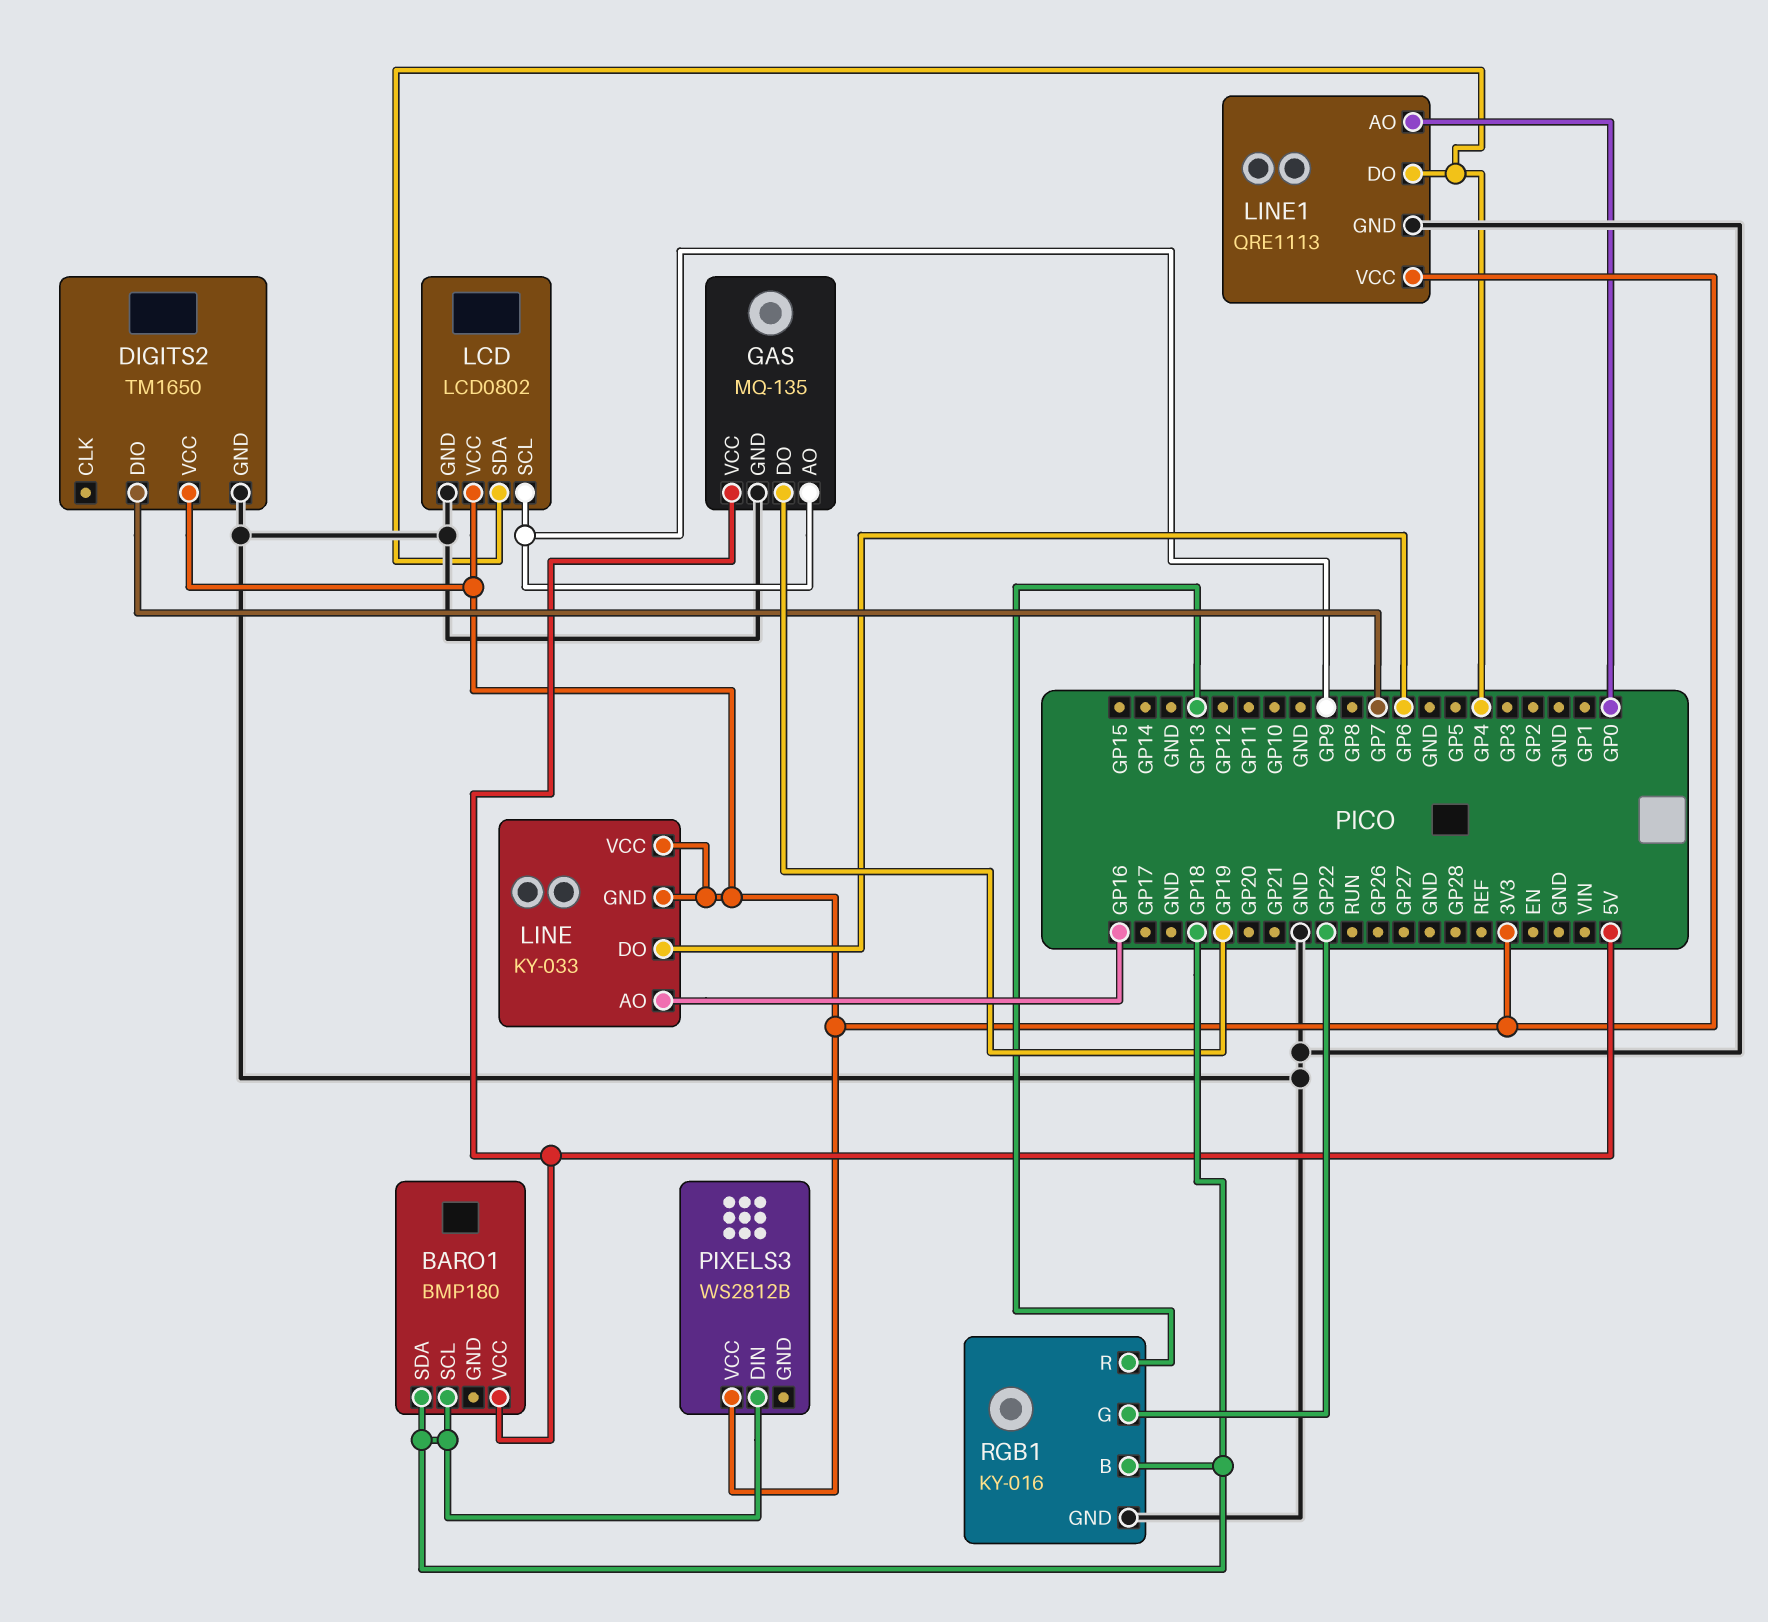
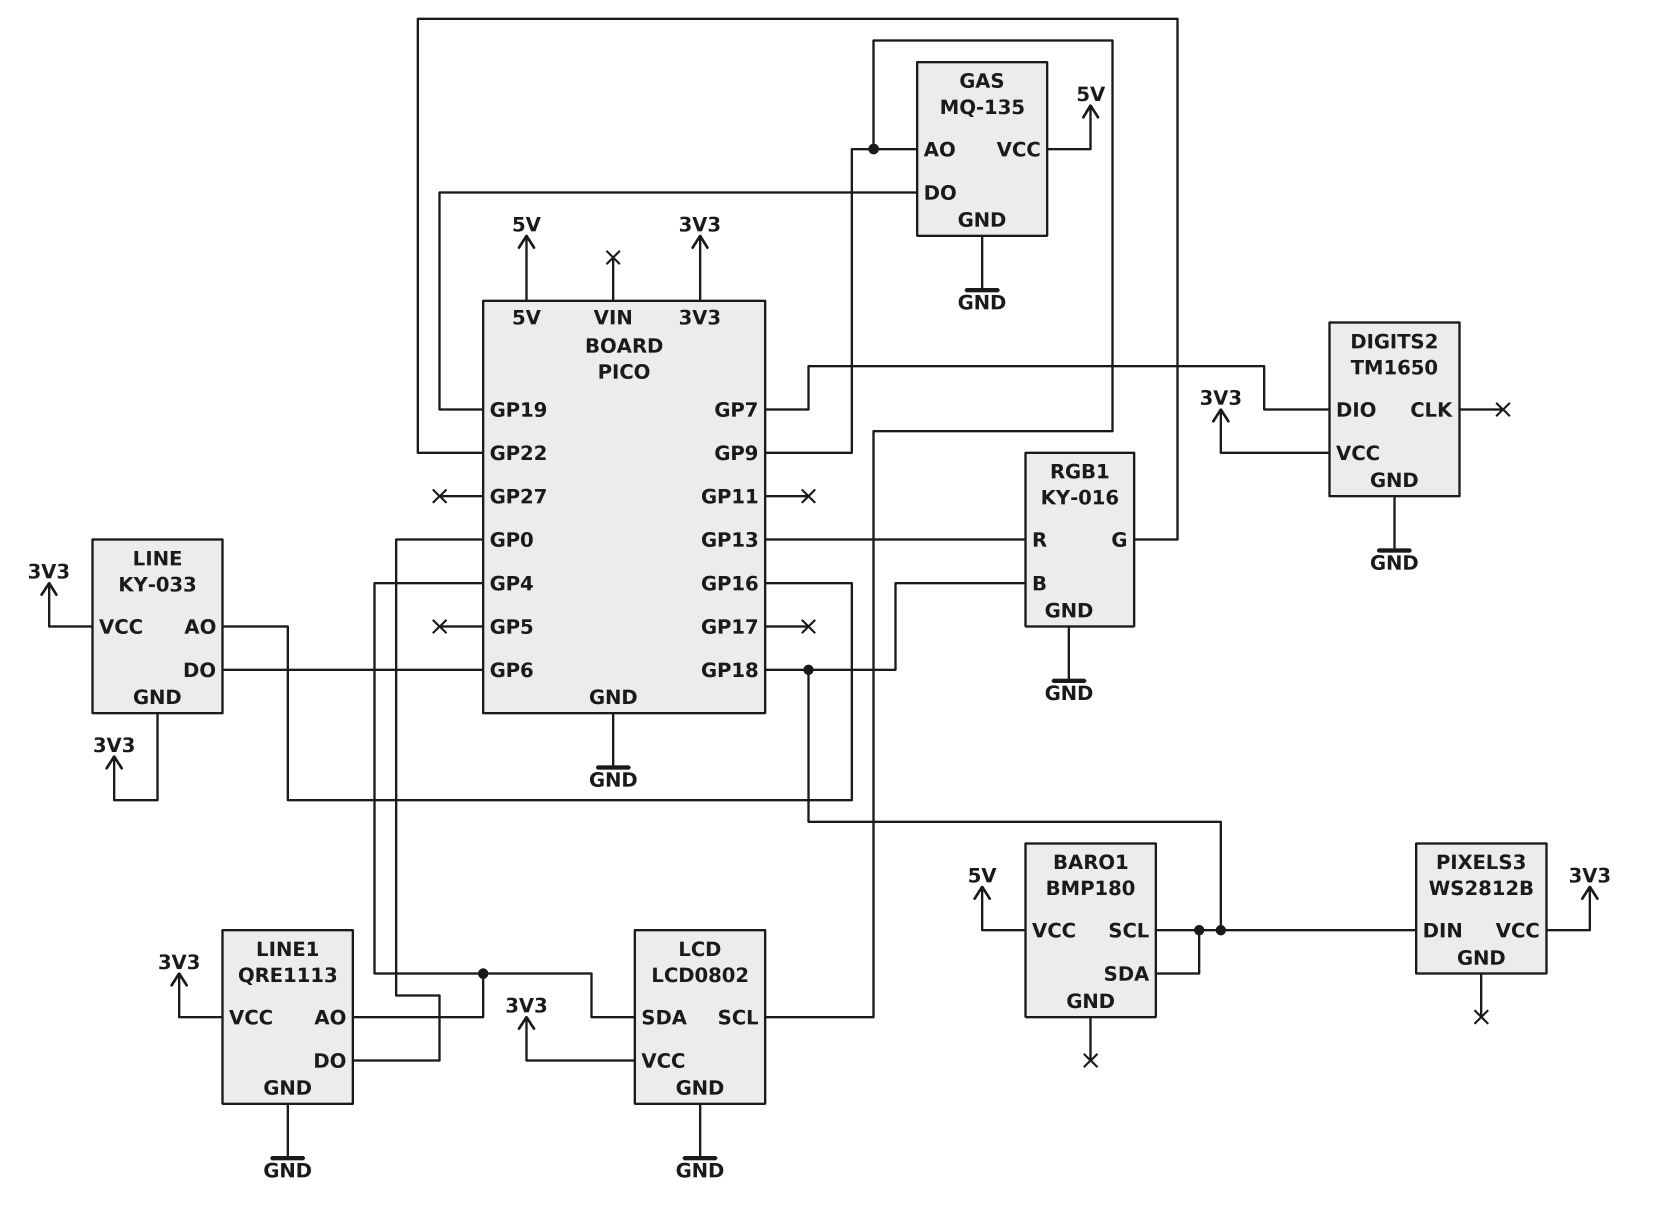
LINE1 pin AO: GP0 -> GP4
LINE1 pin DO: GP4 -> GP0

